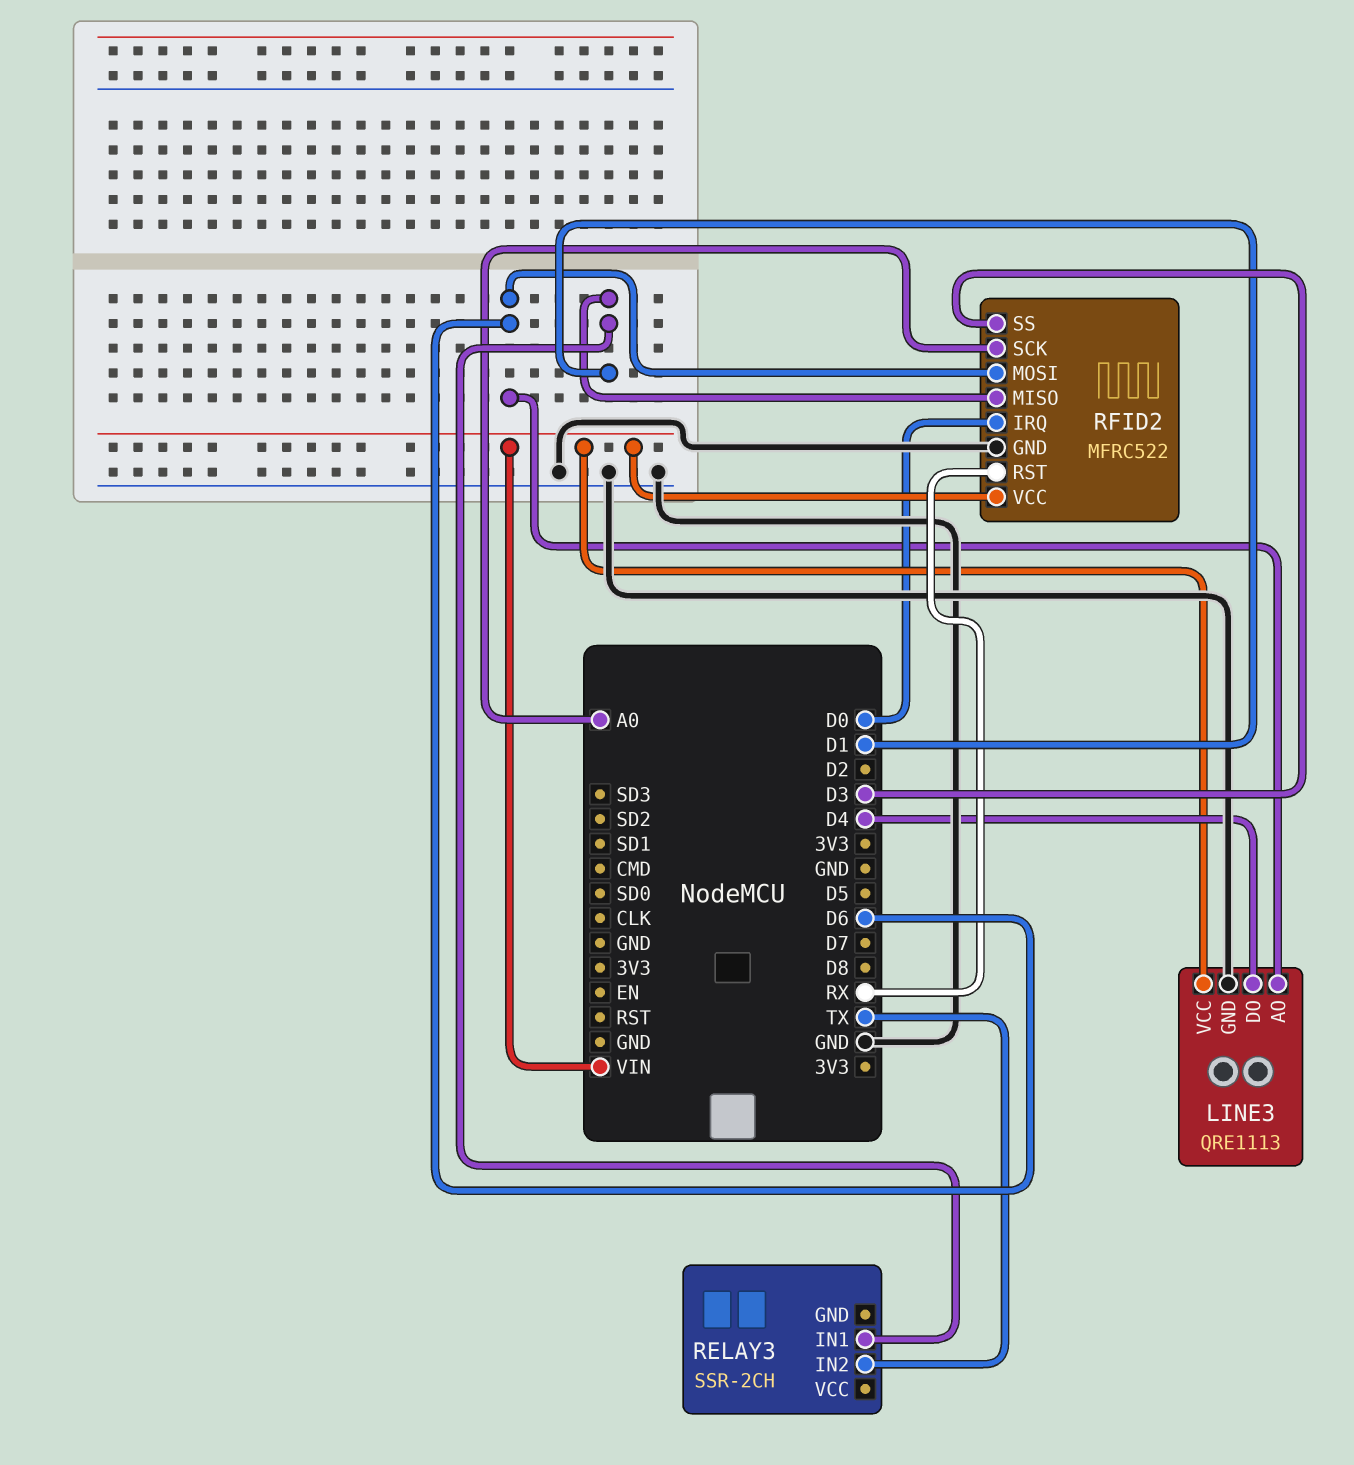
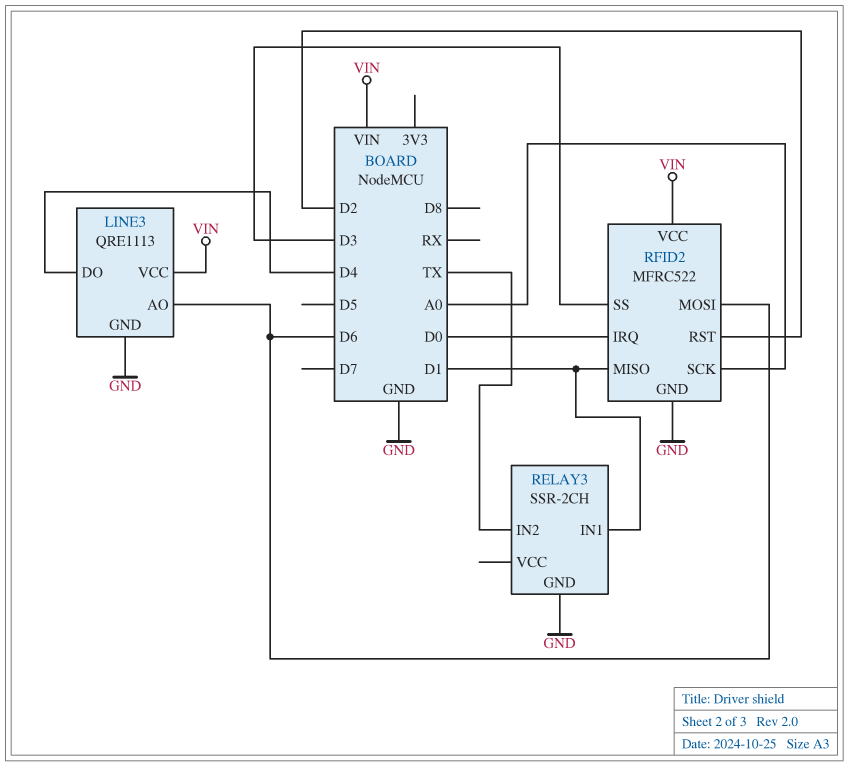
RELAY3 pin GND: none -> GND
RFID2 pin RST: RX -> D2

